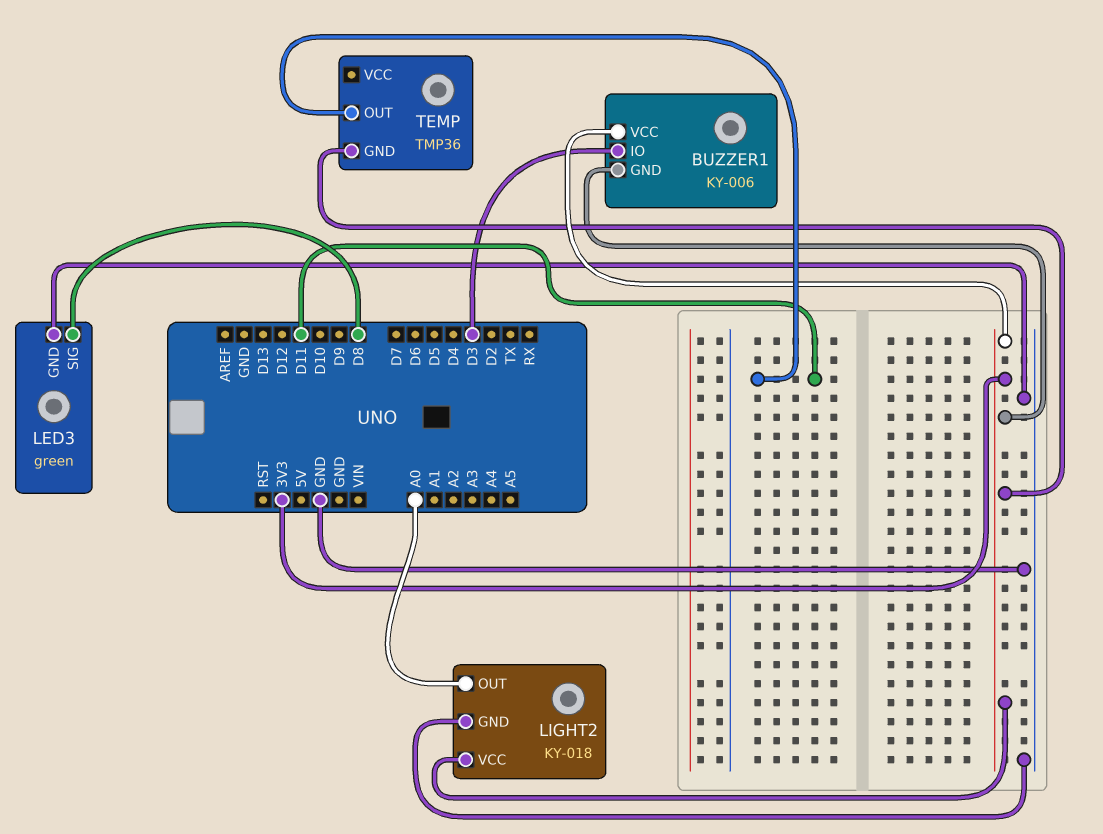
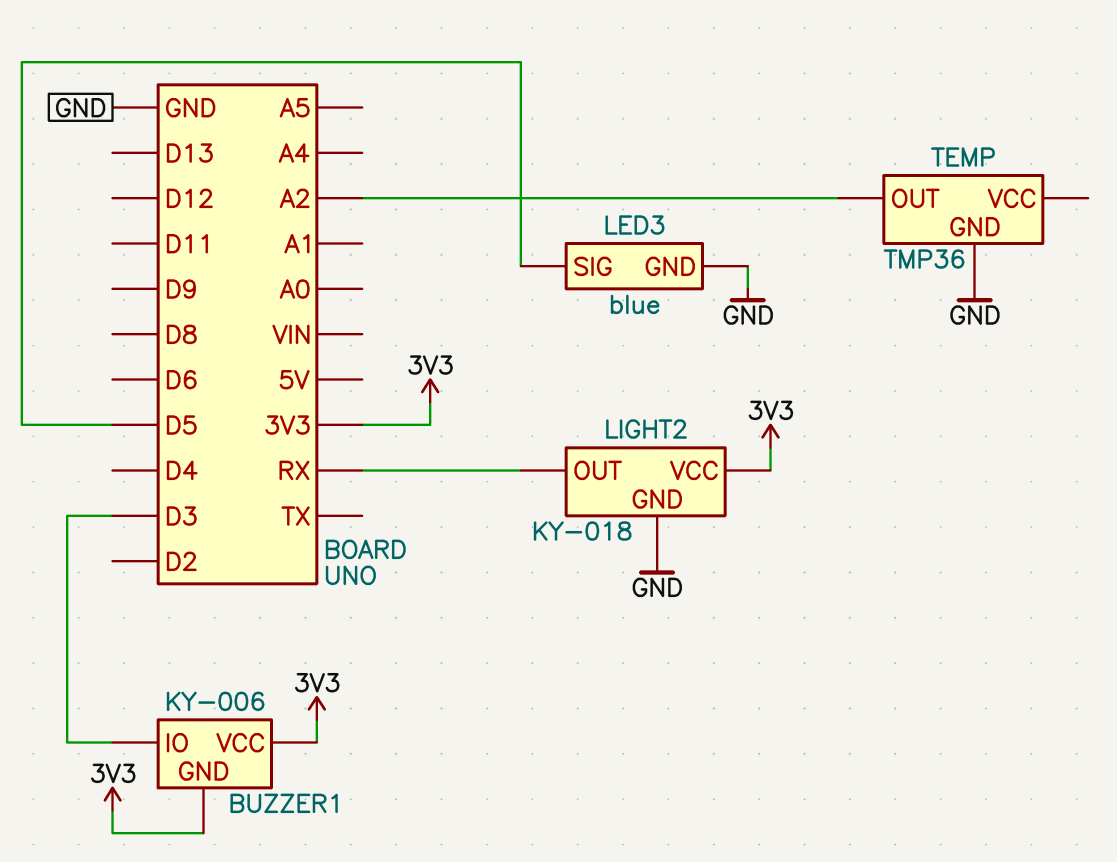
LED3: green -> blue
LED3 pin SIG: D8 -> D5
LIGHT2 pin OUT: A0 -> RX
TEMP pin GND: 3V3 -> GND
TEMP pin OUT: D11 -> A2

